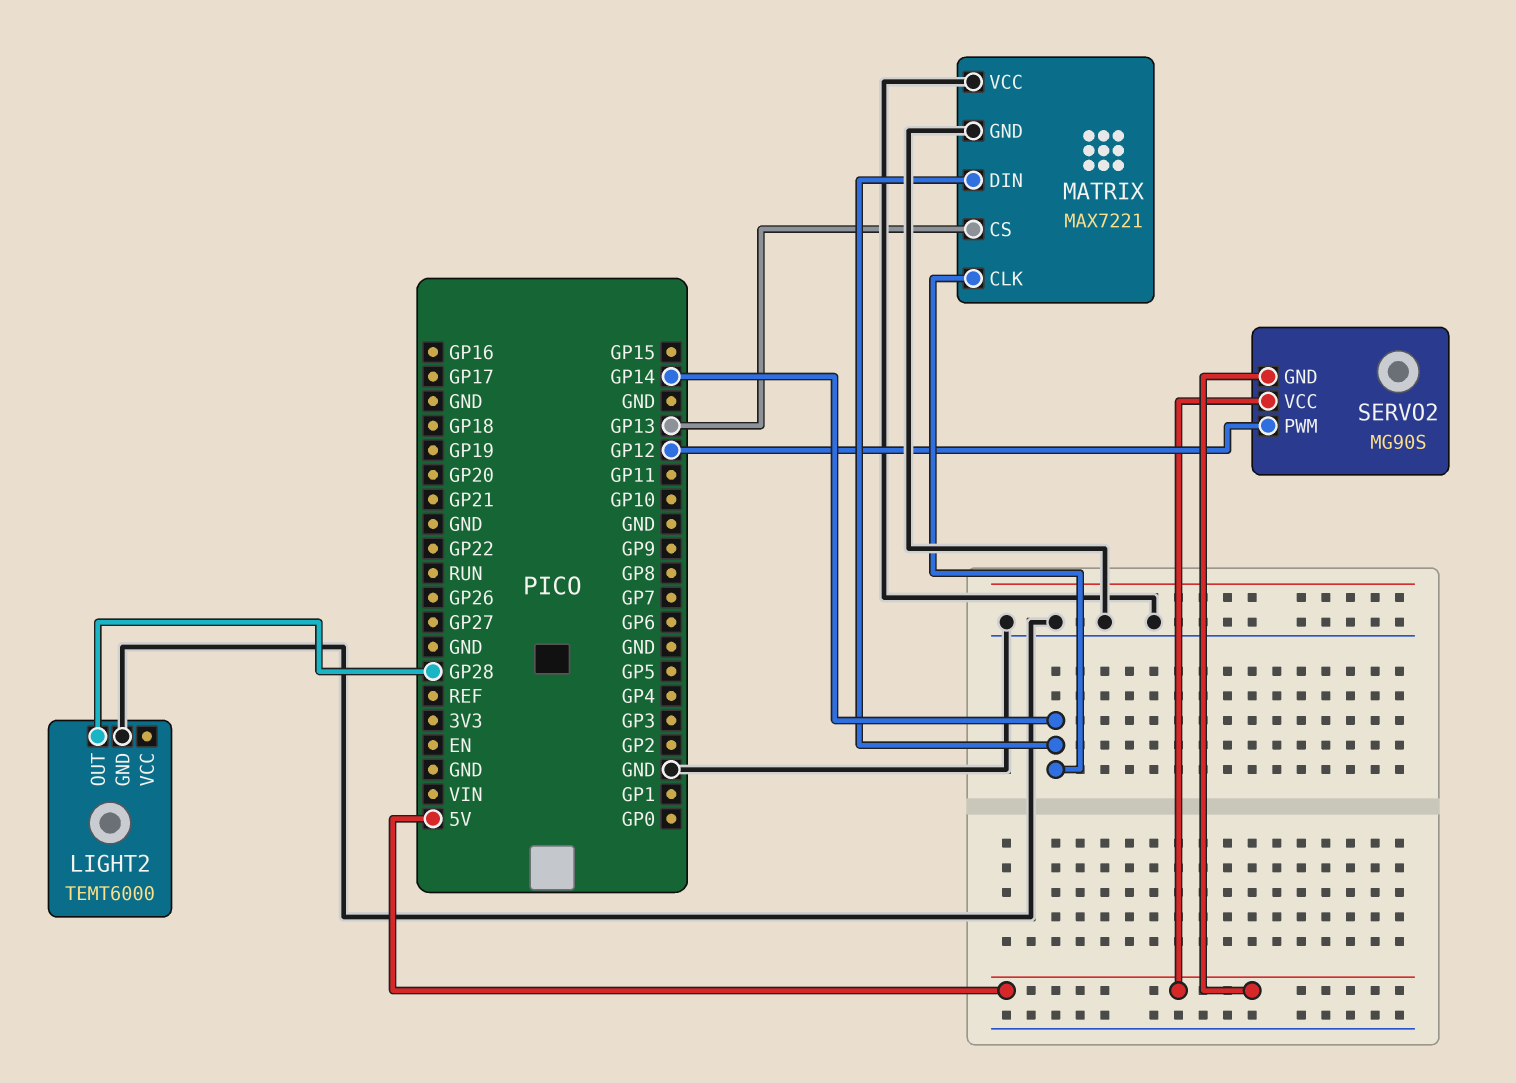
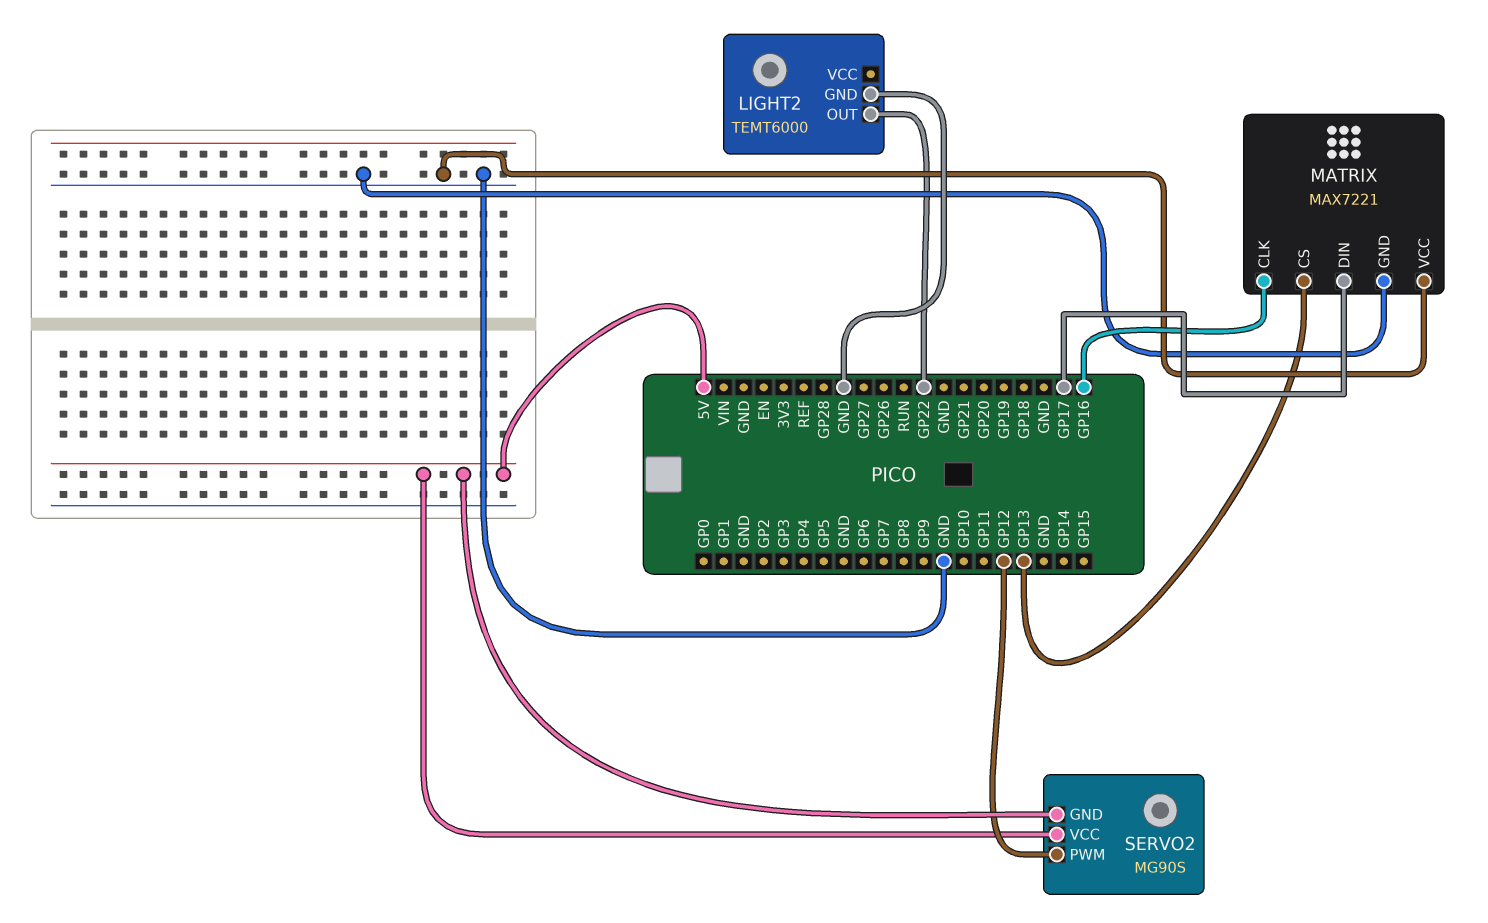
LIGHT2 pin OUT: GP28 -> GP22
MATRIX pin CLK: GP14 -> GP16
MATRIX pin DIN: GP14 -> GP17

